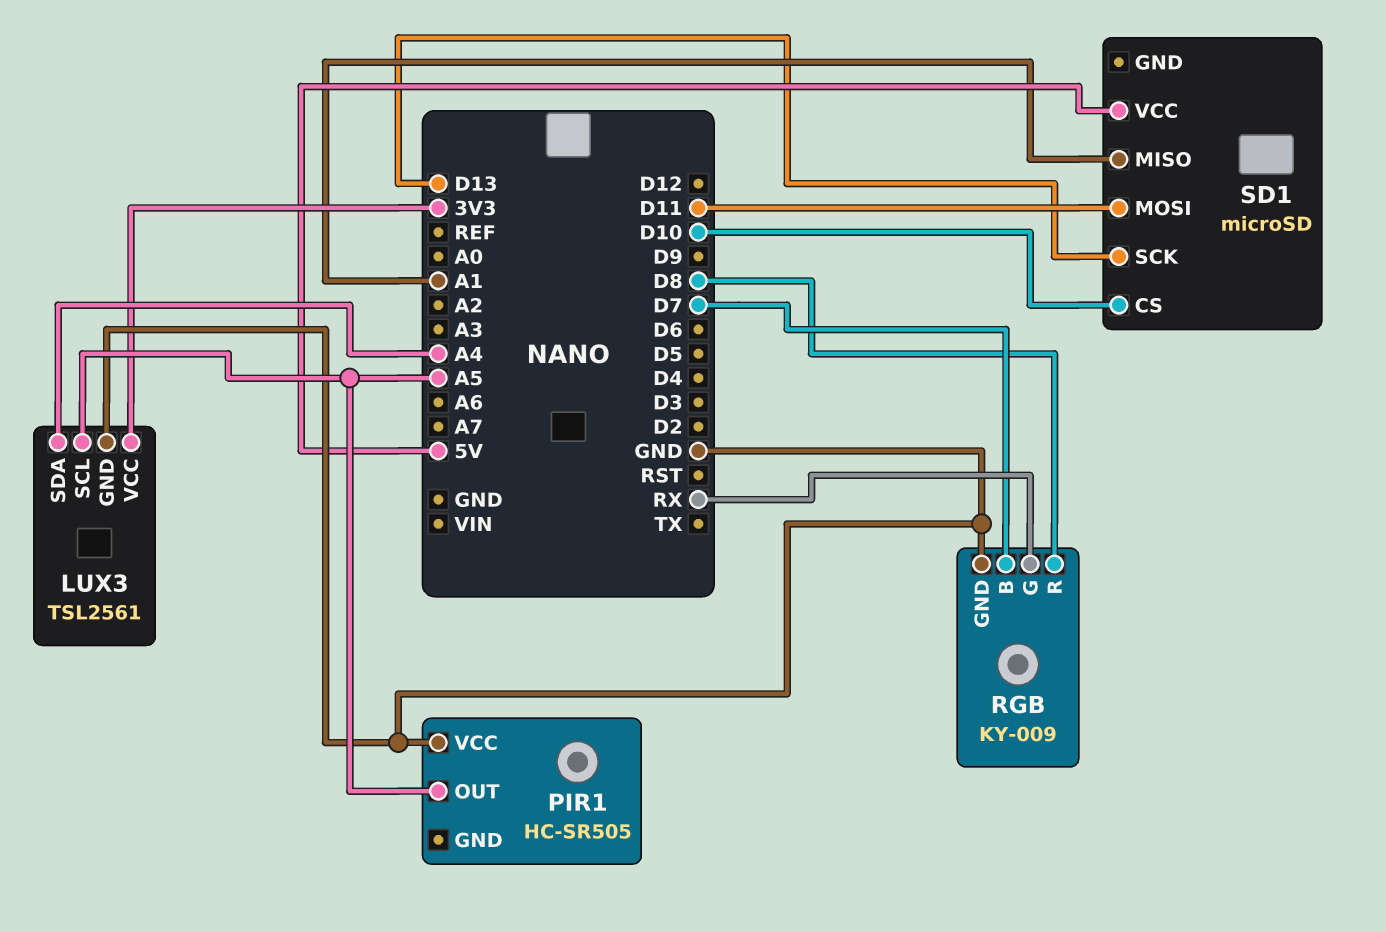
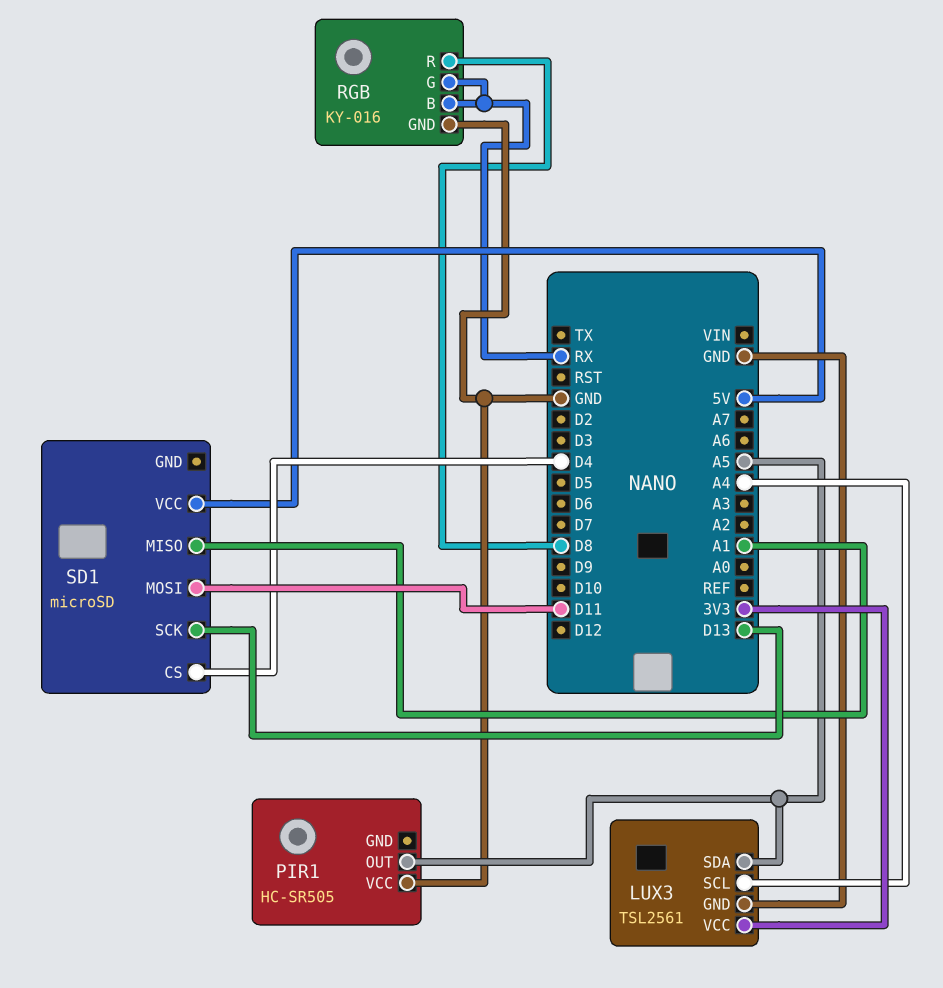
LUX3 pin SCL: A5 -> A4
LUX3 pin SDA: A4 -> A5
RGB: KY-009 -> KY-016
RGB pin B: D7 -> RX
SD1 pin CS: D10 -> D4

